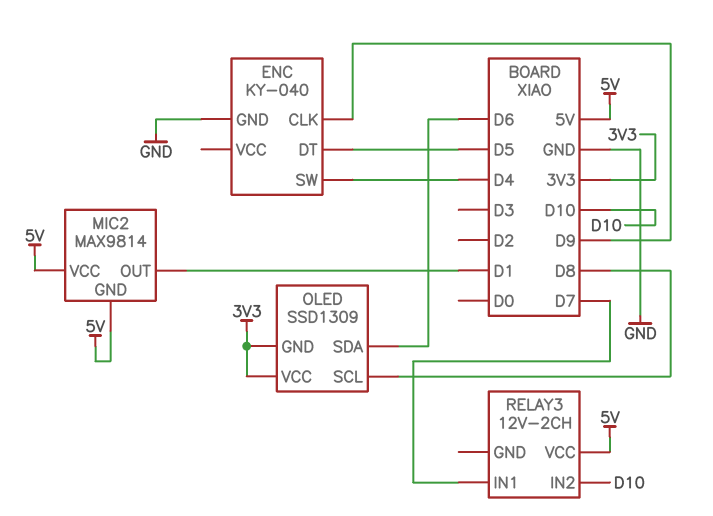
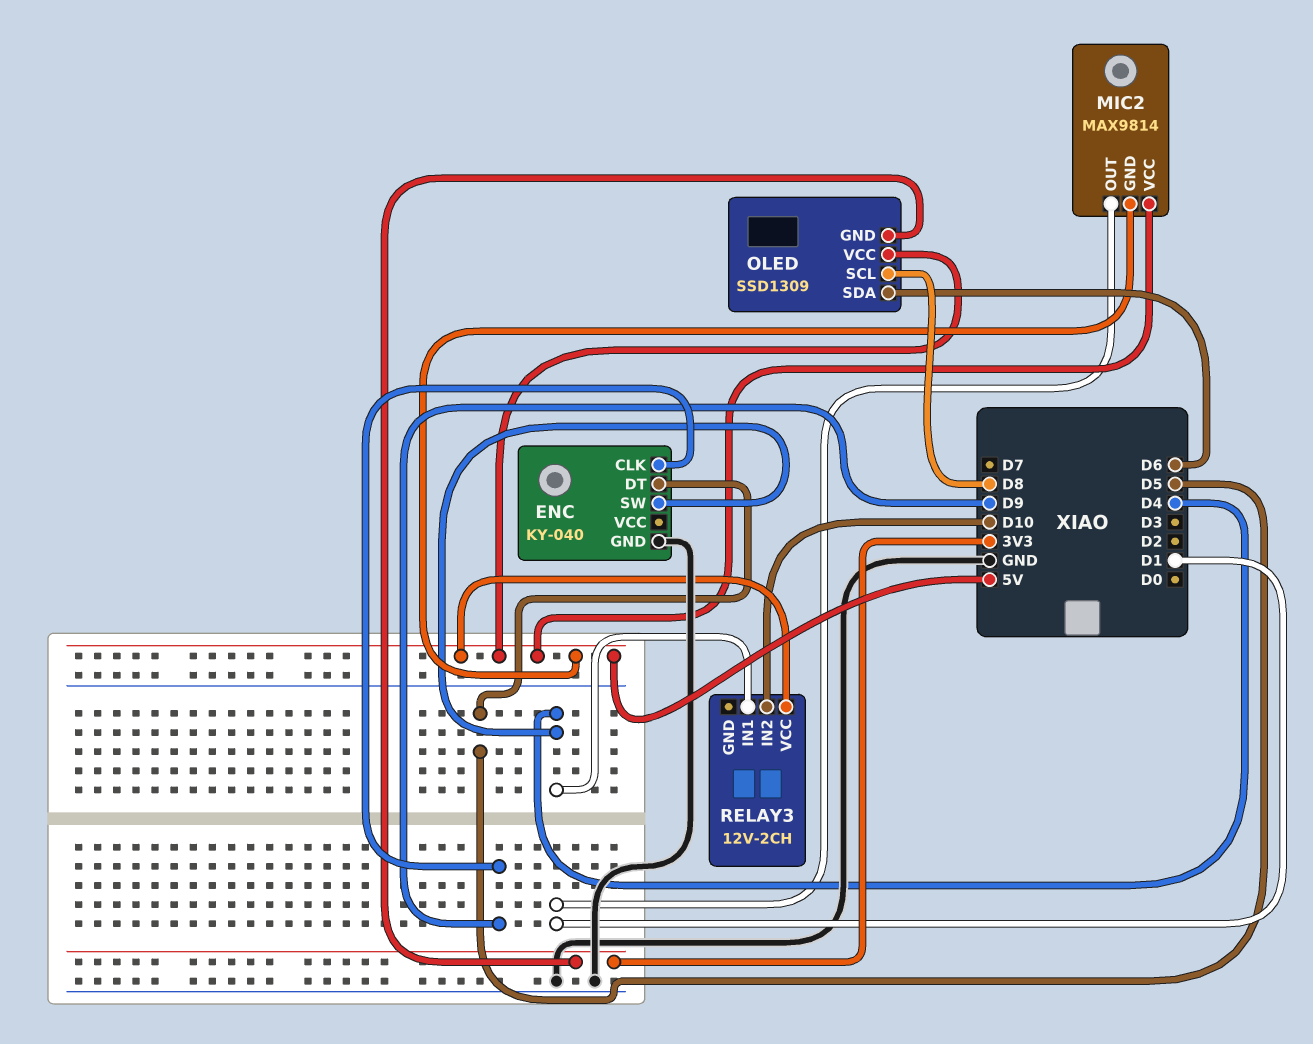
OLED pin VCC: 3V3 -> 5V
RELAY3 pin IN1: D7 -> D4

